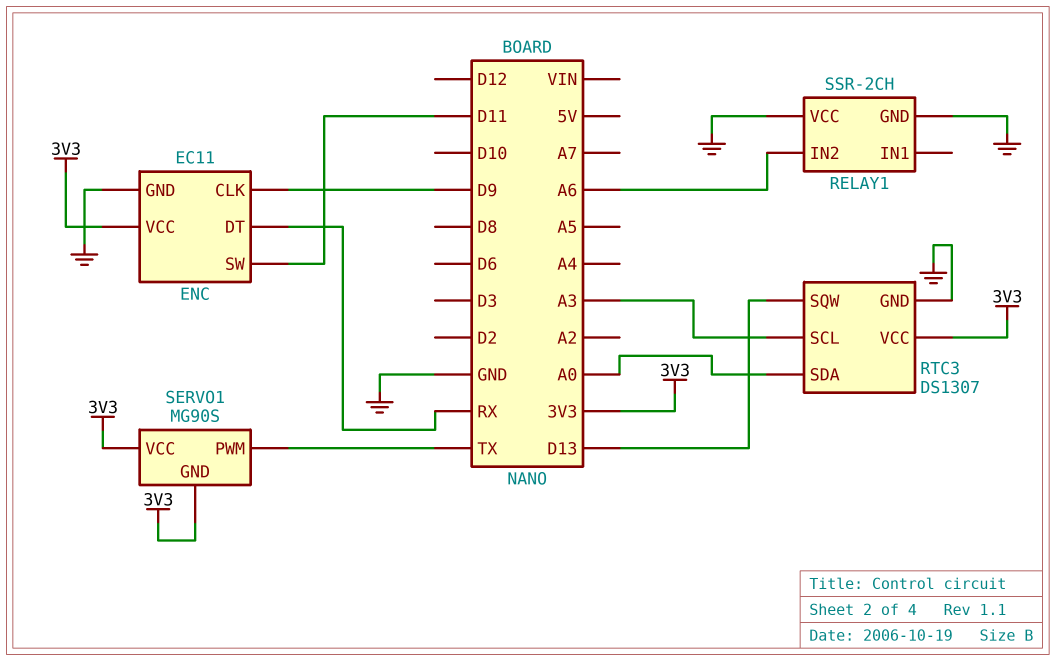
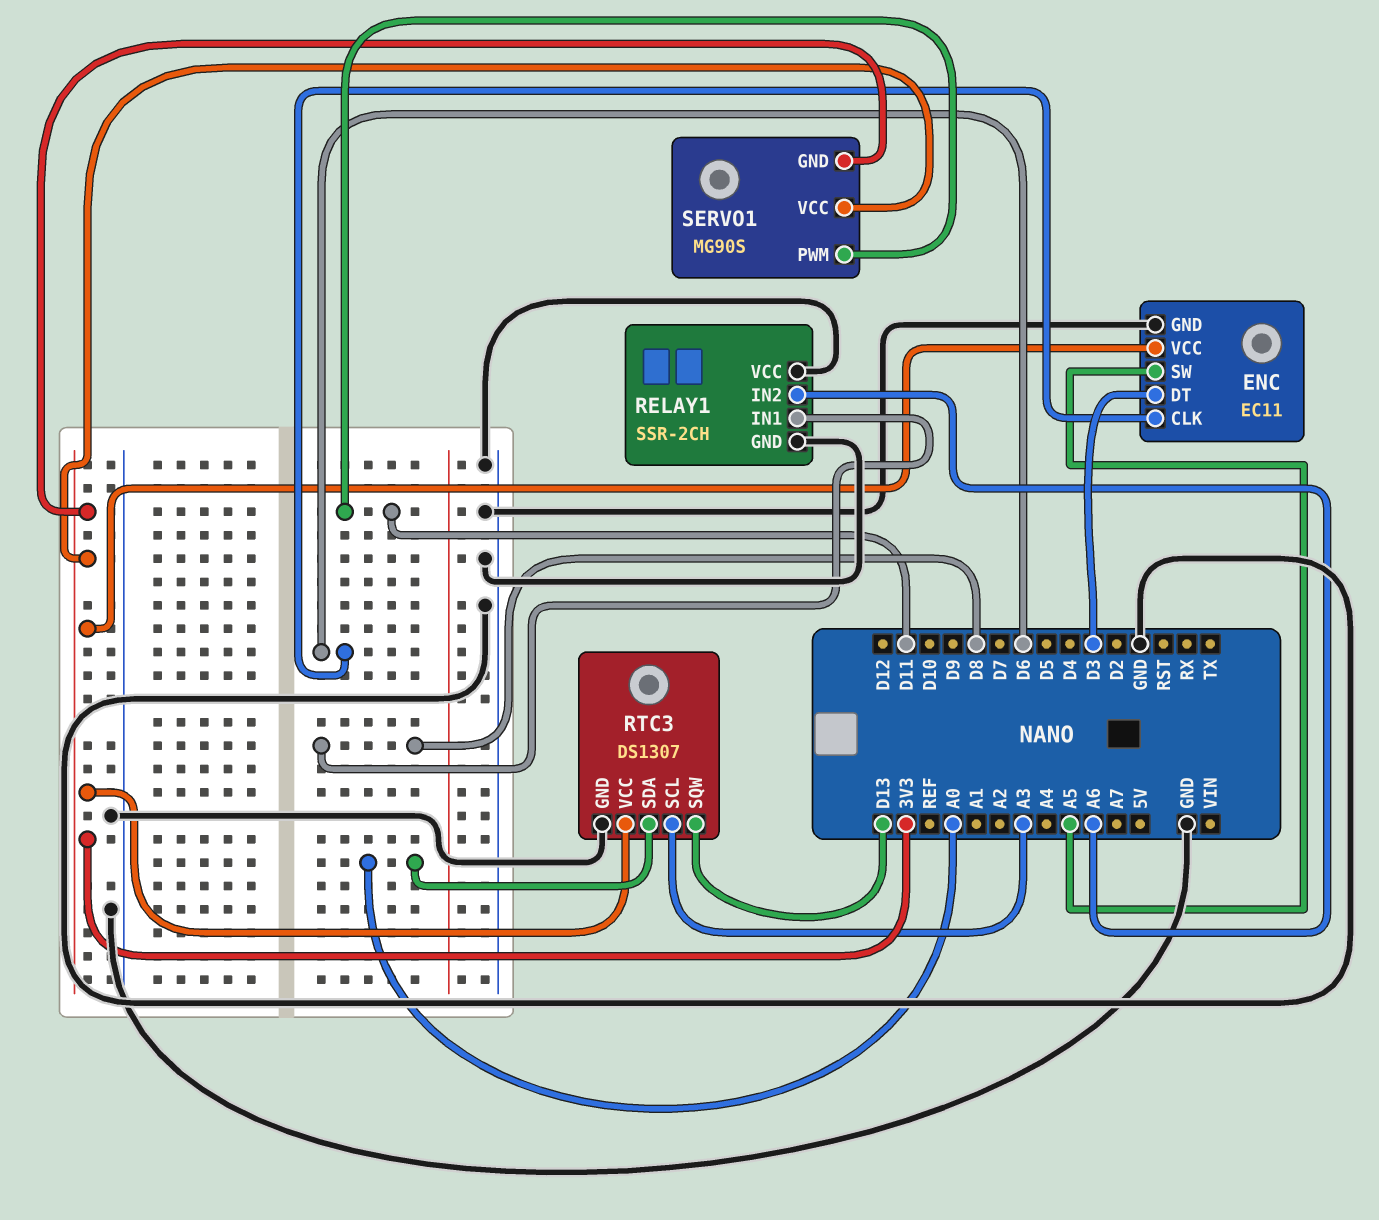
ENC pin CLK: D9 -> D6
ENC pin DT: RX -> D3
ENC pin SW: D11 -> A5
RELAY1 pin IN1: none -> D8
SERVO1 pin PWM: TX -> D11

